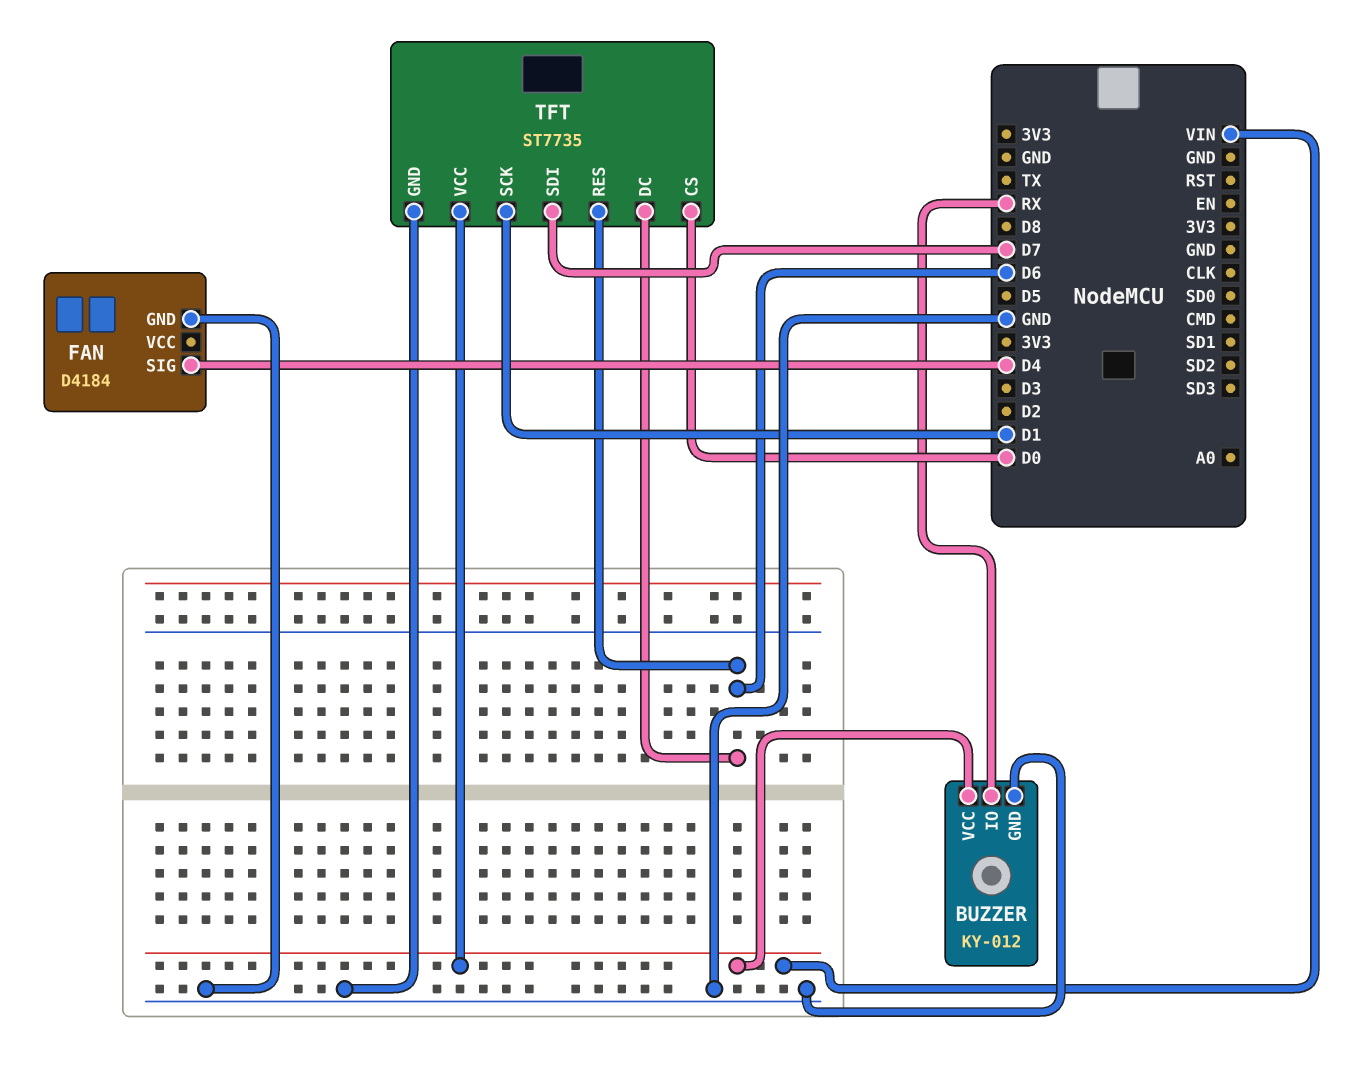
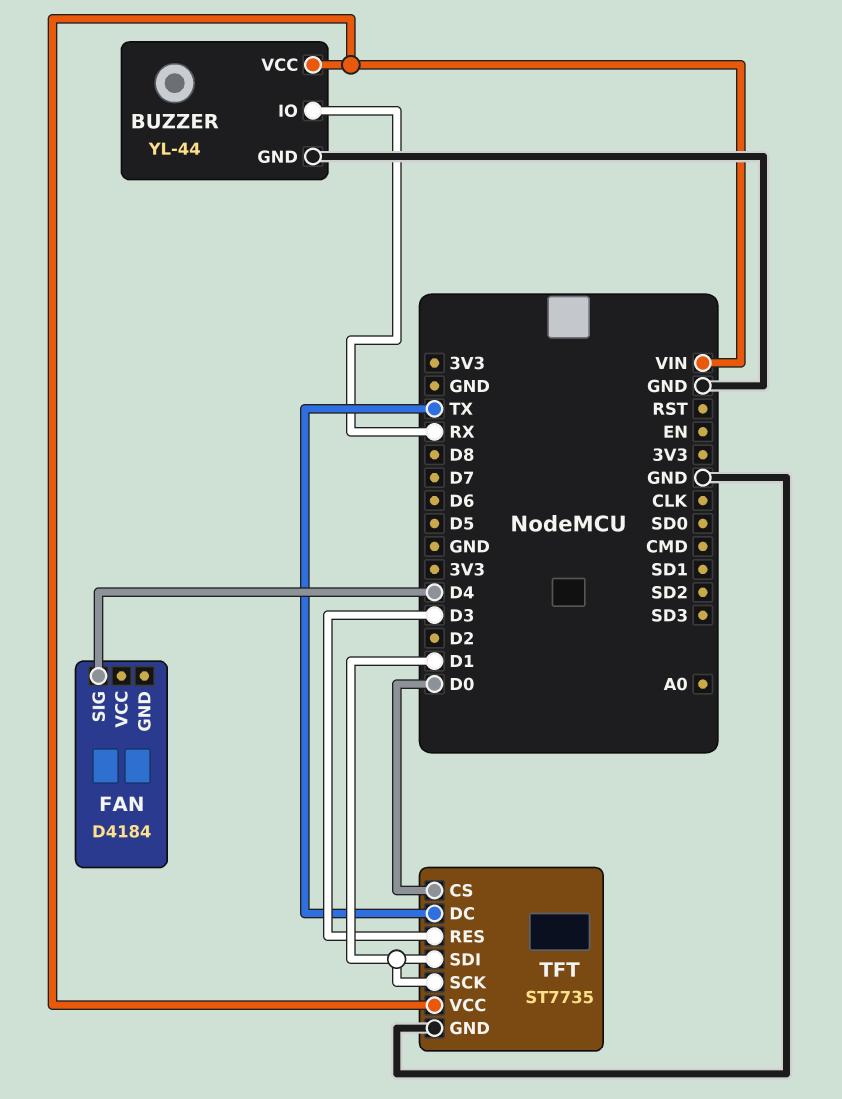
BUZZER: KY-012 -> YL-44
FAN pin GND: GND -> none
TFT pin DC: D6 -> TX
TFT pin RES: D6 -> D3
TFT pin SDI: D7 -> D1

